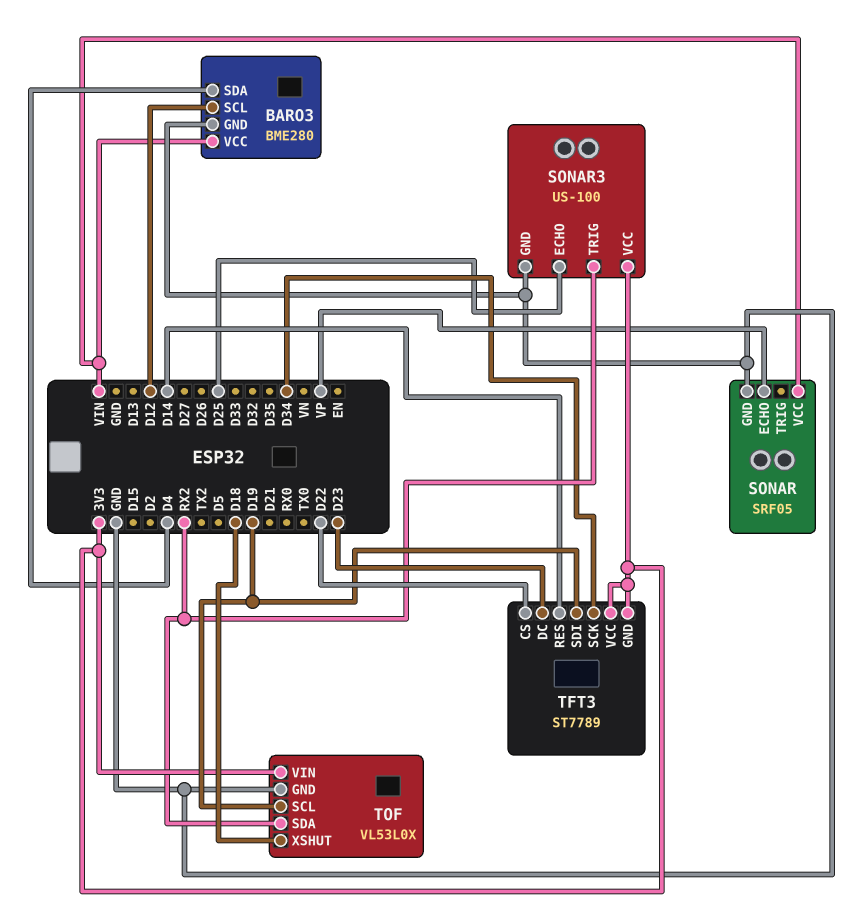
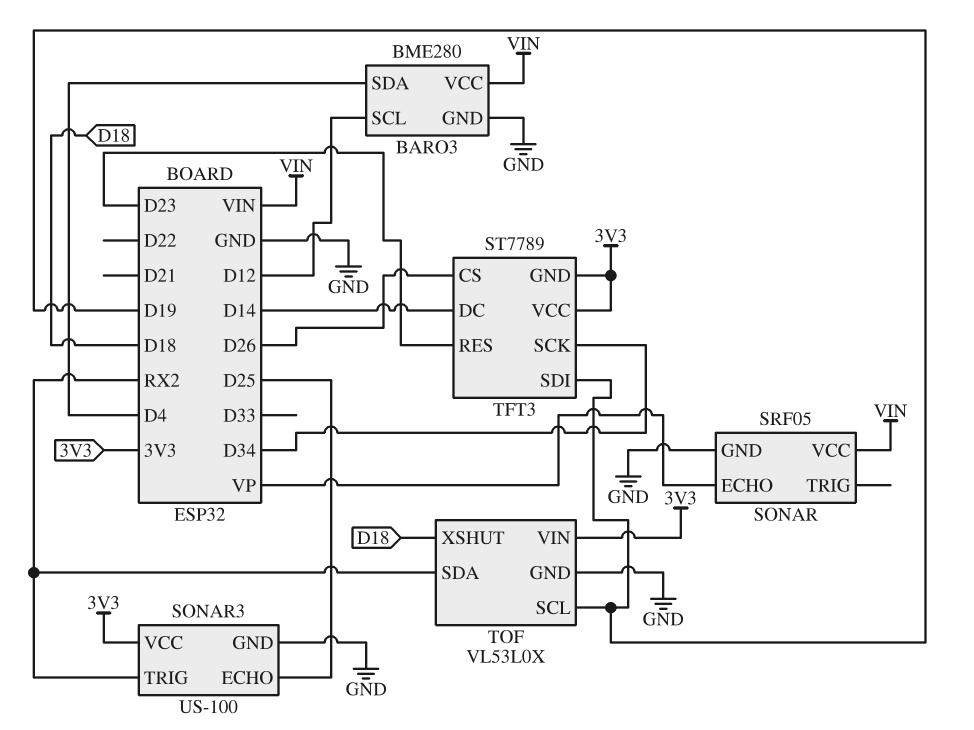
TFT3 pin CS: D22 -> D26
TFT3 pin DC: D23 -> D14
TFT3 pin RES: D14 -> D23

